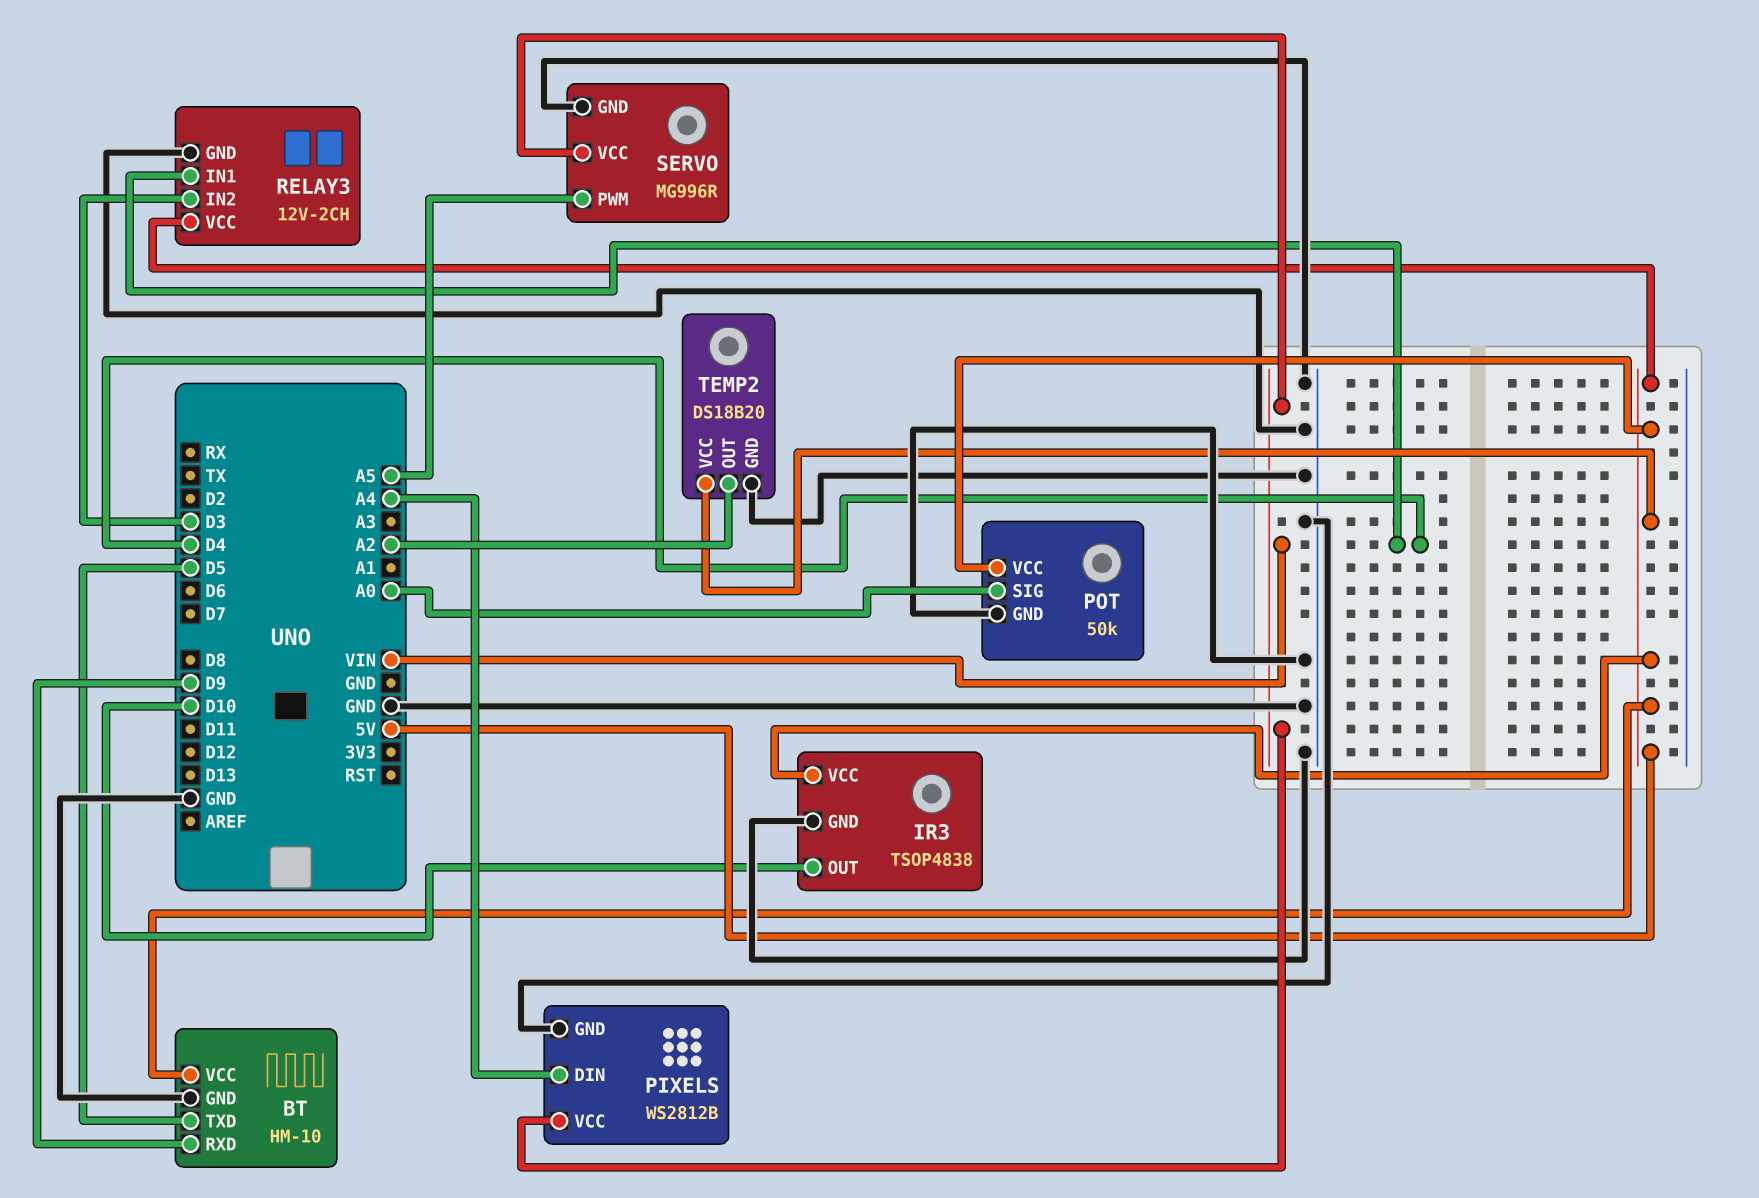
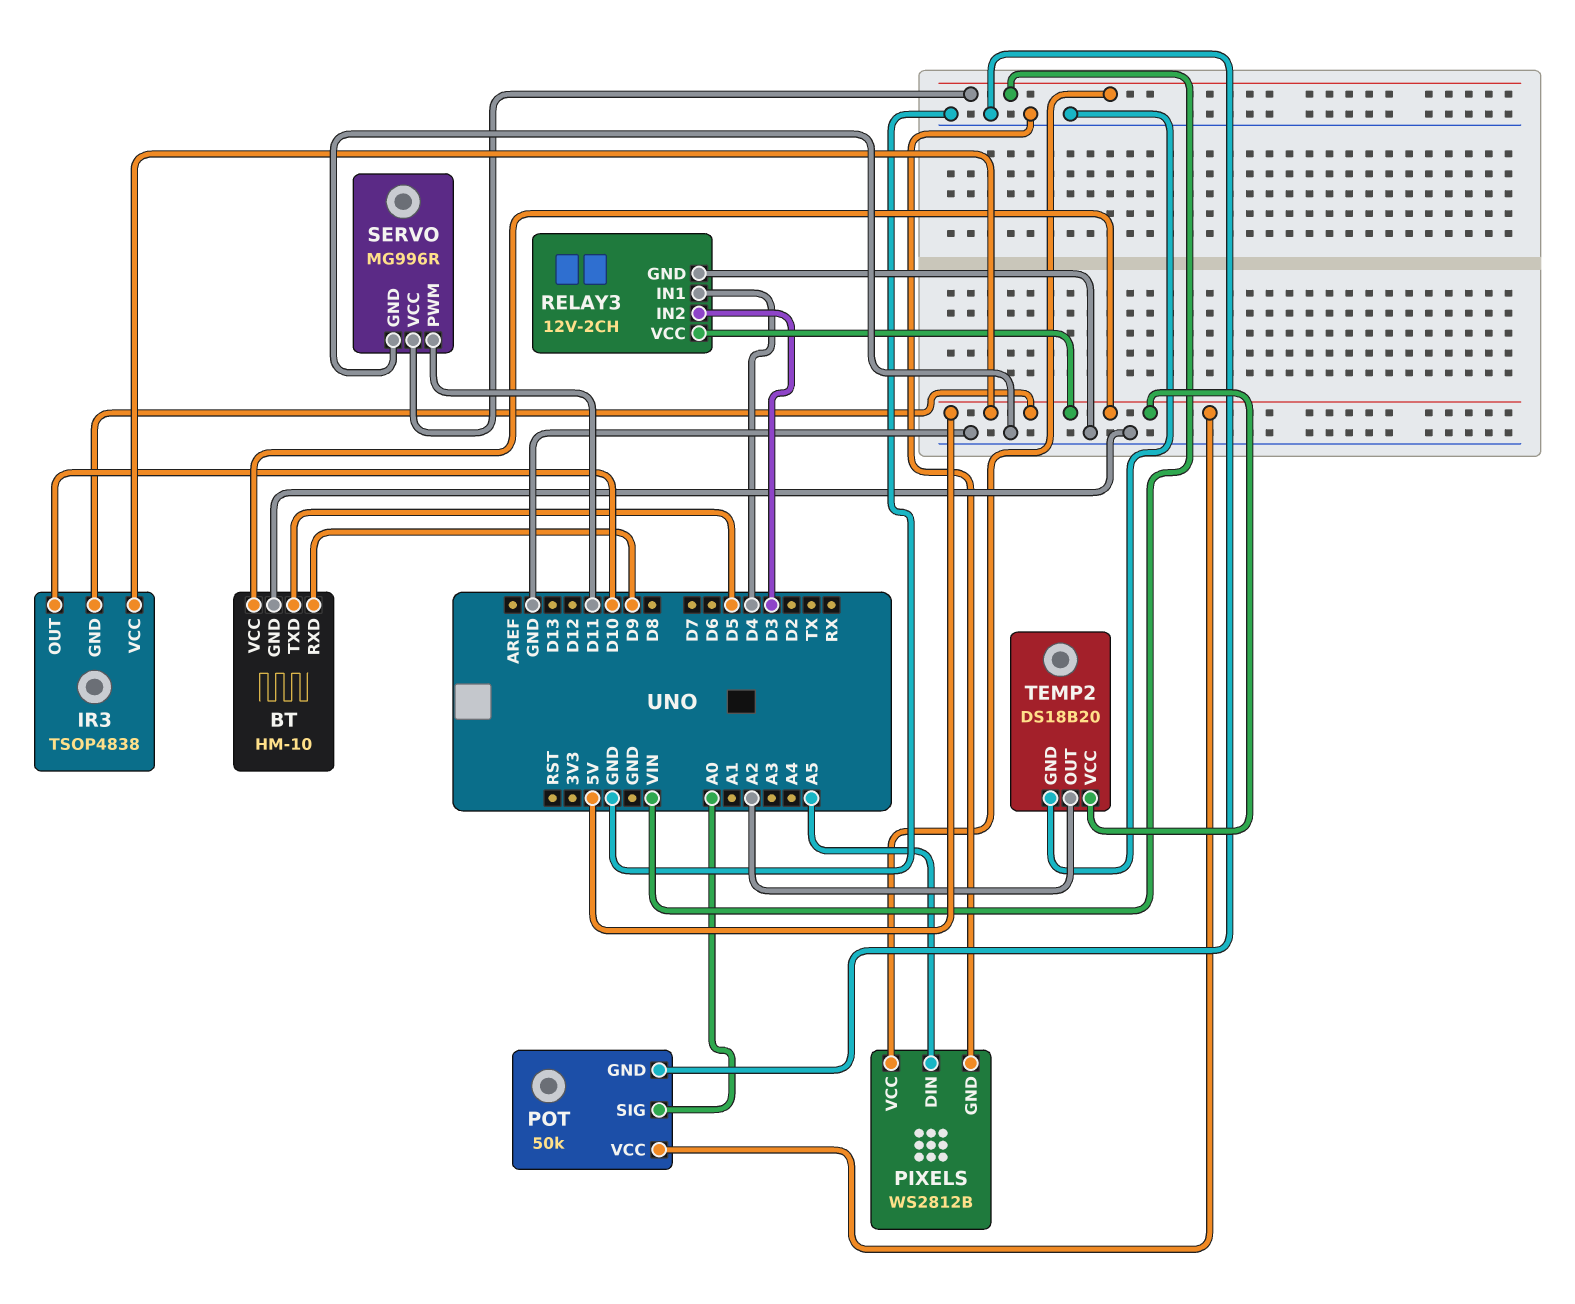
IR3 pin GND: GND -> 5V
PIXELS pin DIN: A4 -> A5
SERVO pin PWM: A5 -> D11

